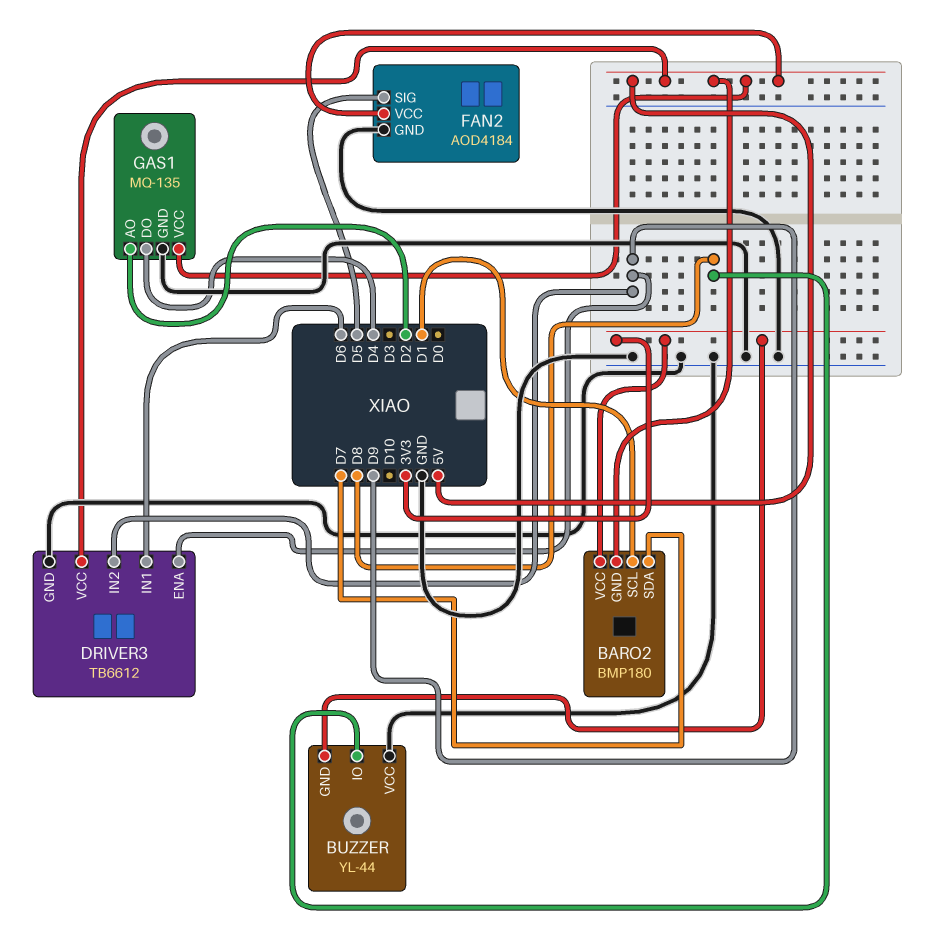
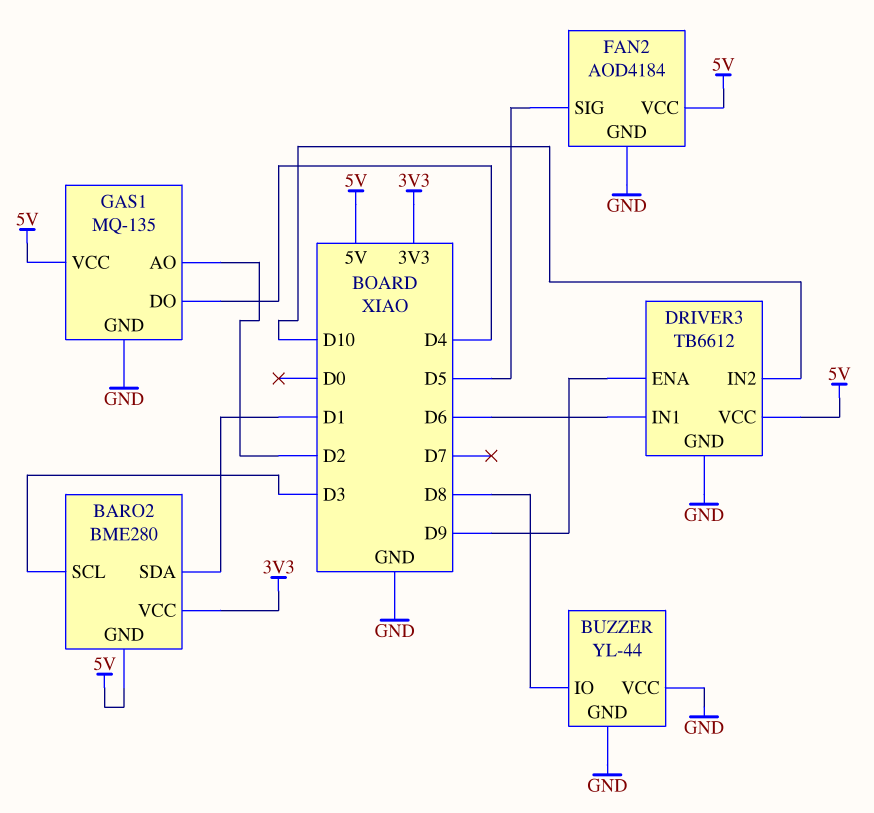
BARO2: BMP180 -> BME280
BARO2 pin SCL: D1 -> D3
BARO2 pin SDA: D7 -> D1
BUZZER pin GND: 3V3 -> GND
DRIVER3 pin IN2: D9 -> D10

